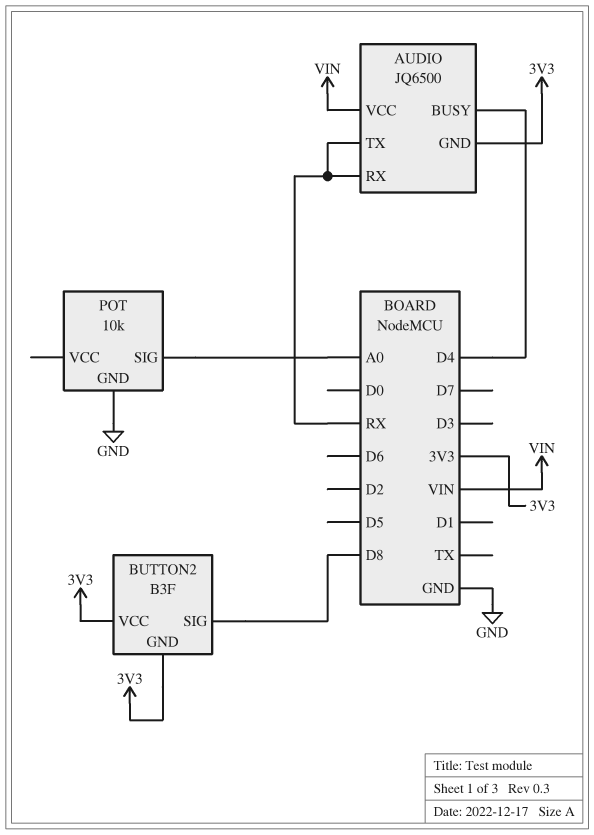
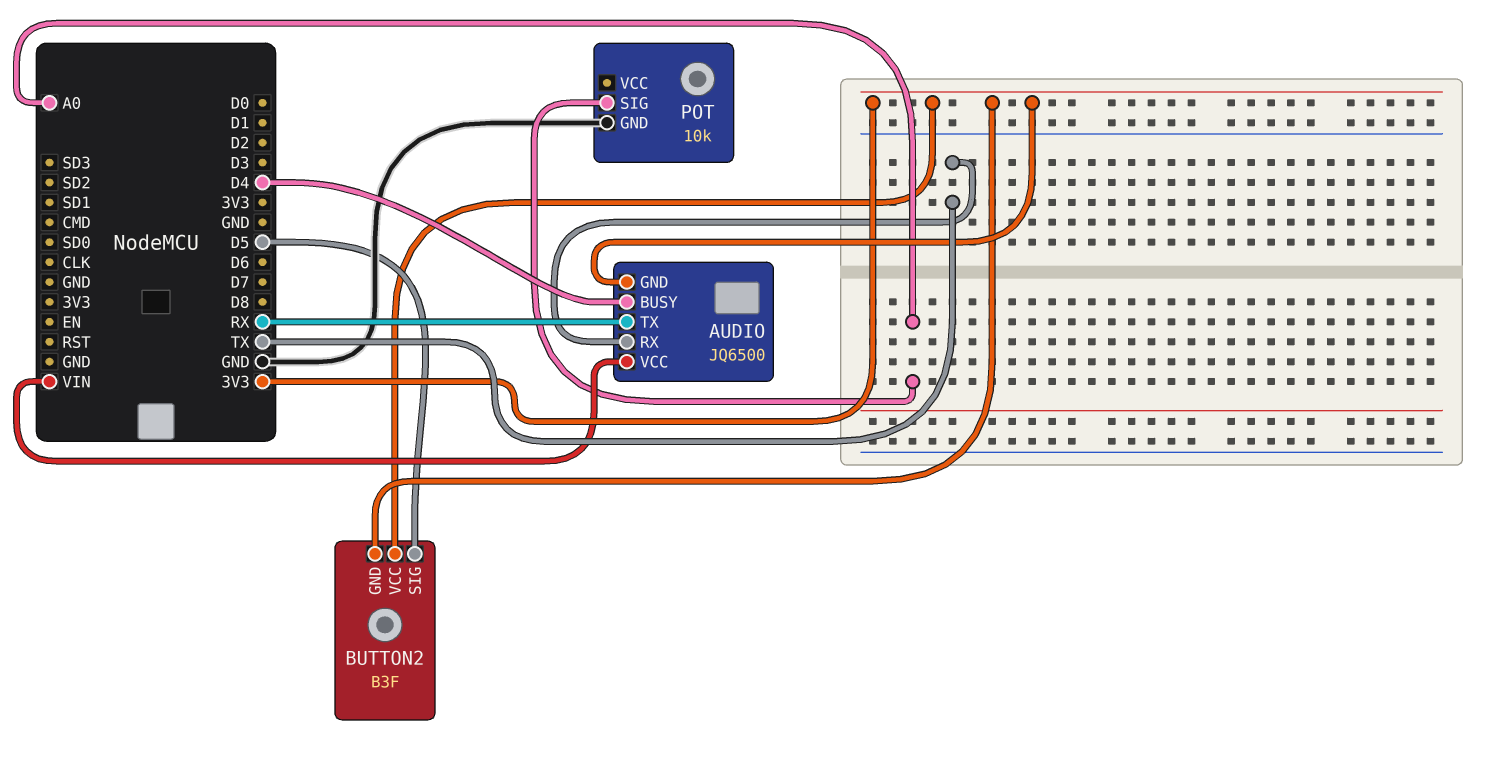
AUDIO pin RX: RX -> TX
BUTTON2 pin SIG: D8 -> D5

